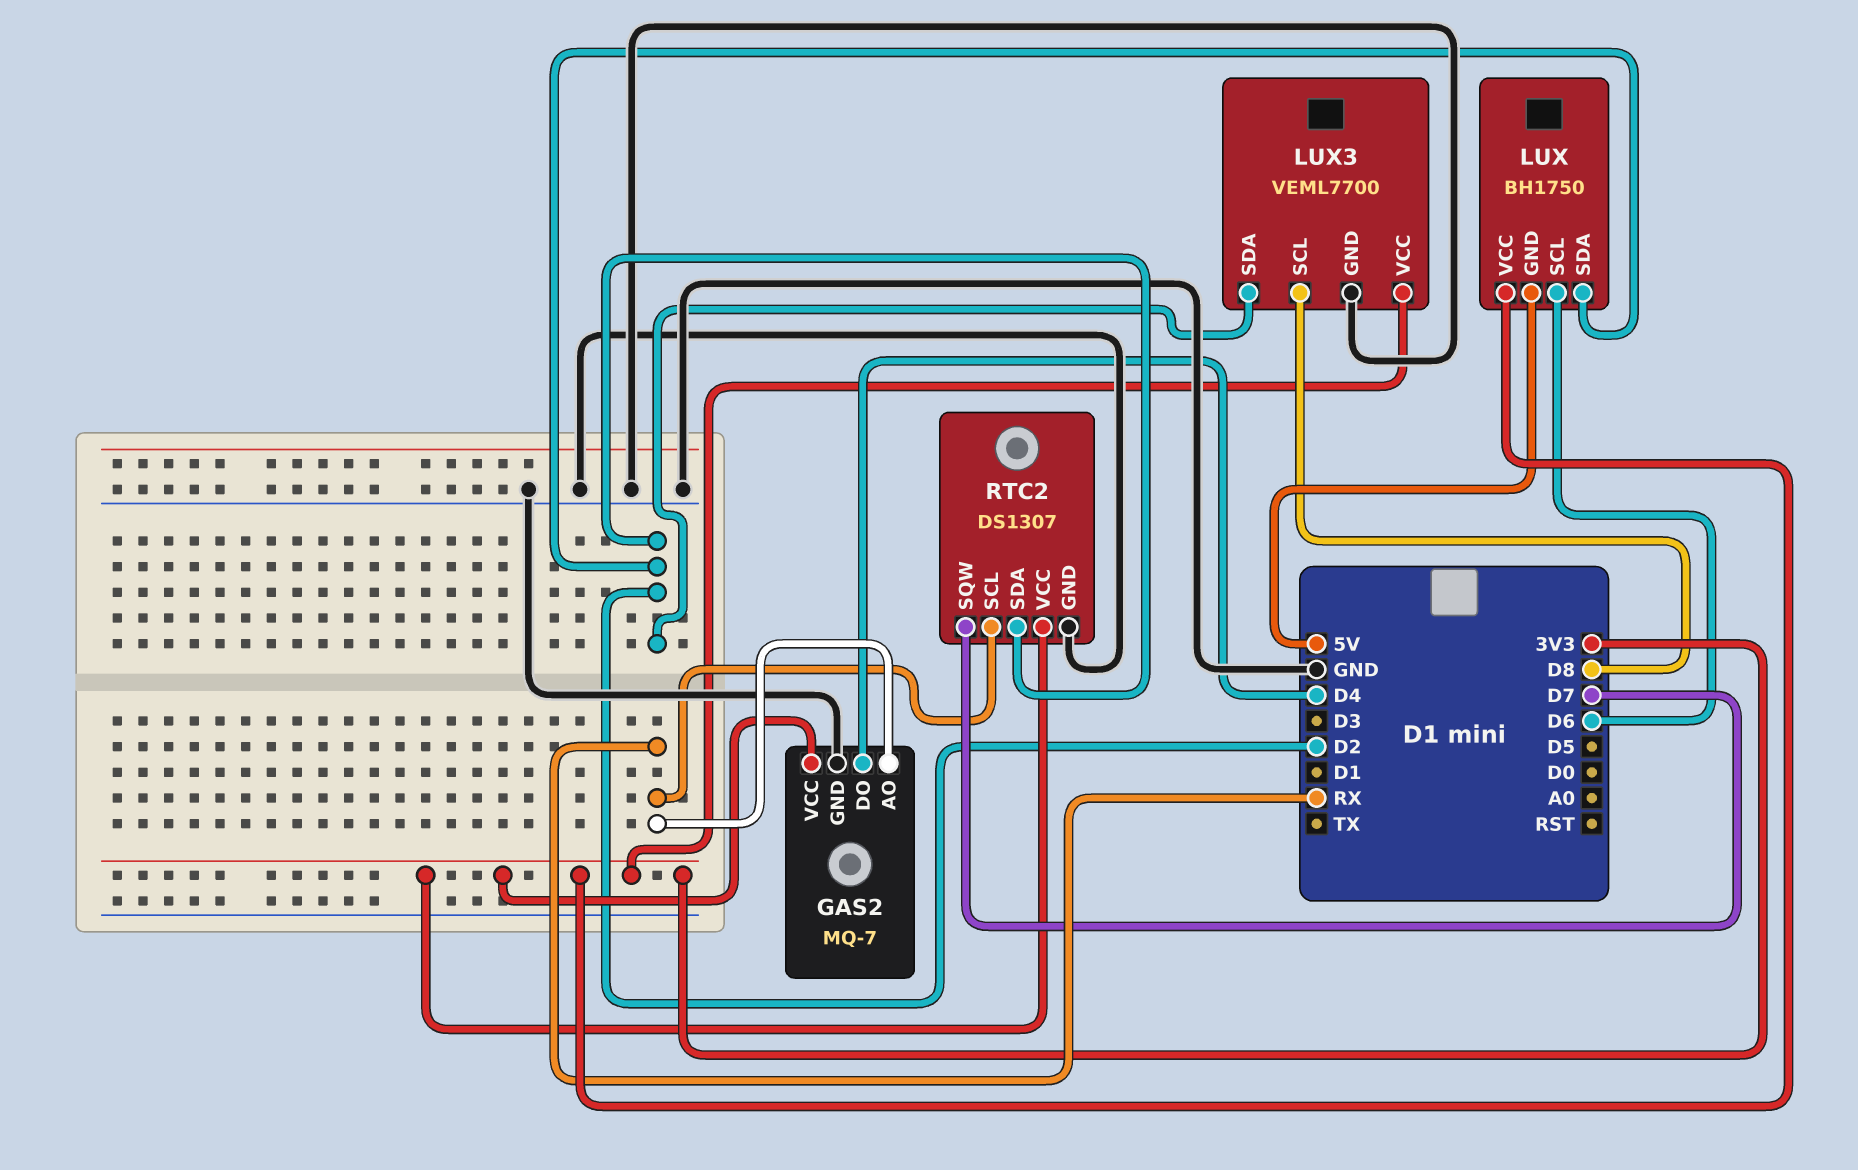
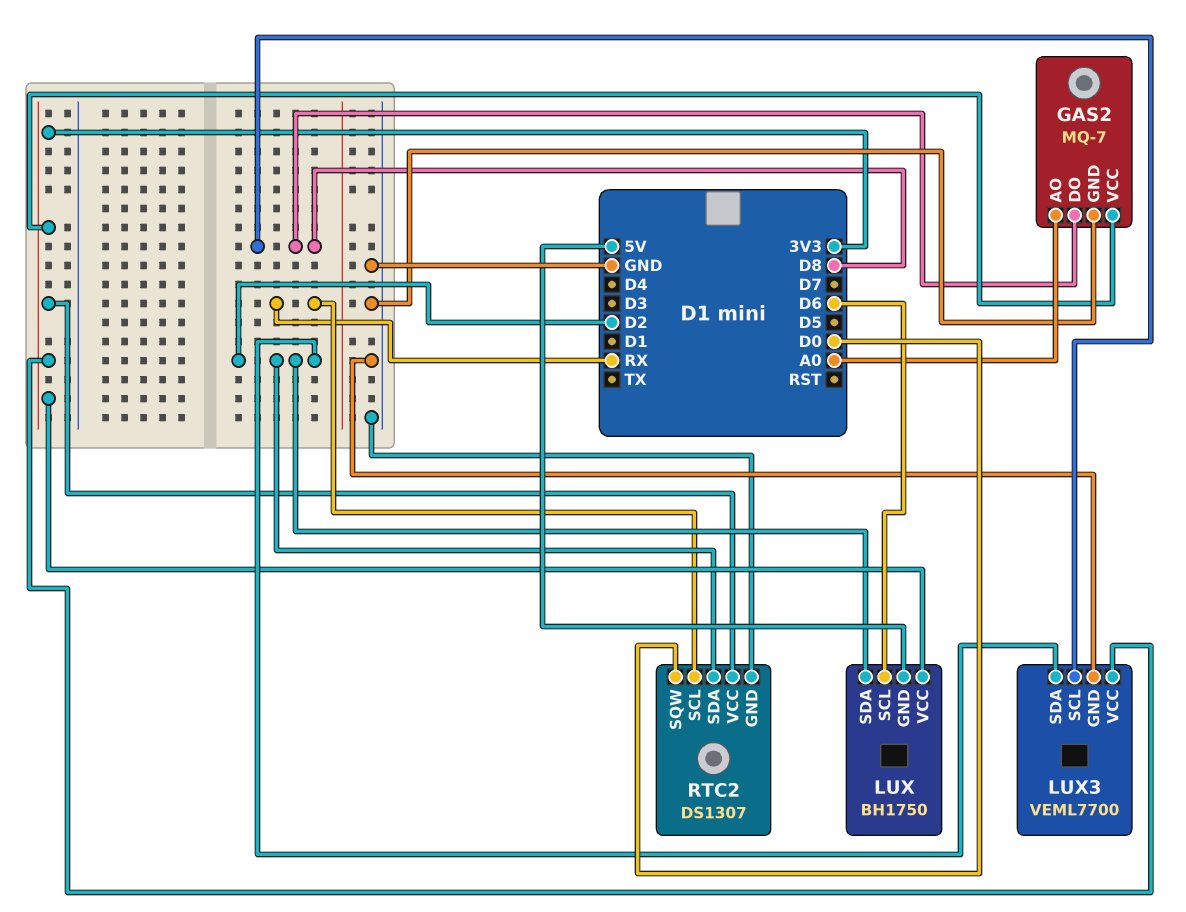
GAS2 pin AO: RX -> A0
GAS2 pin DO: D4 -> D8
RTC2 pin SQW: D7 -> D0

